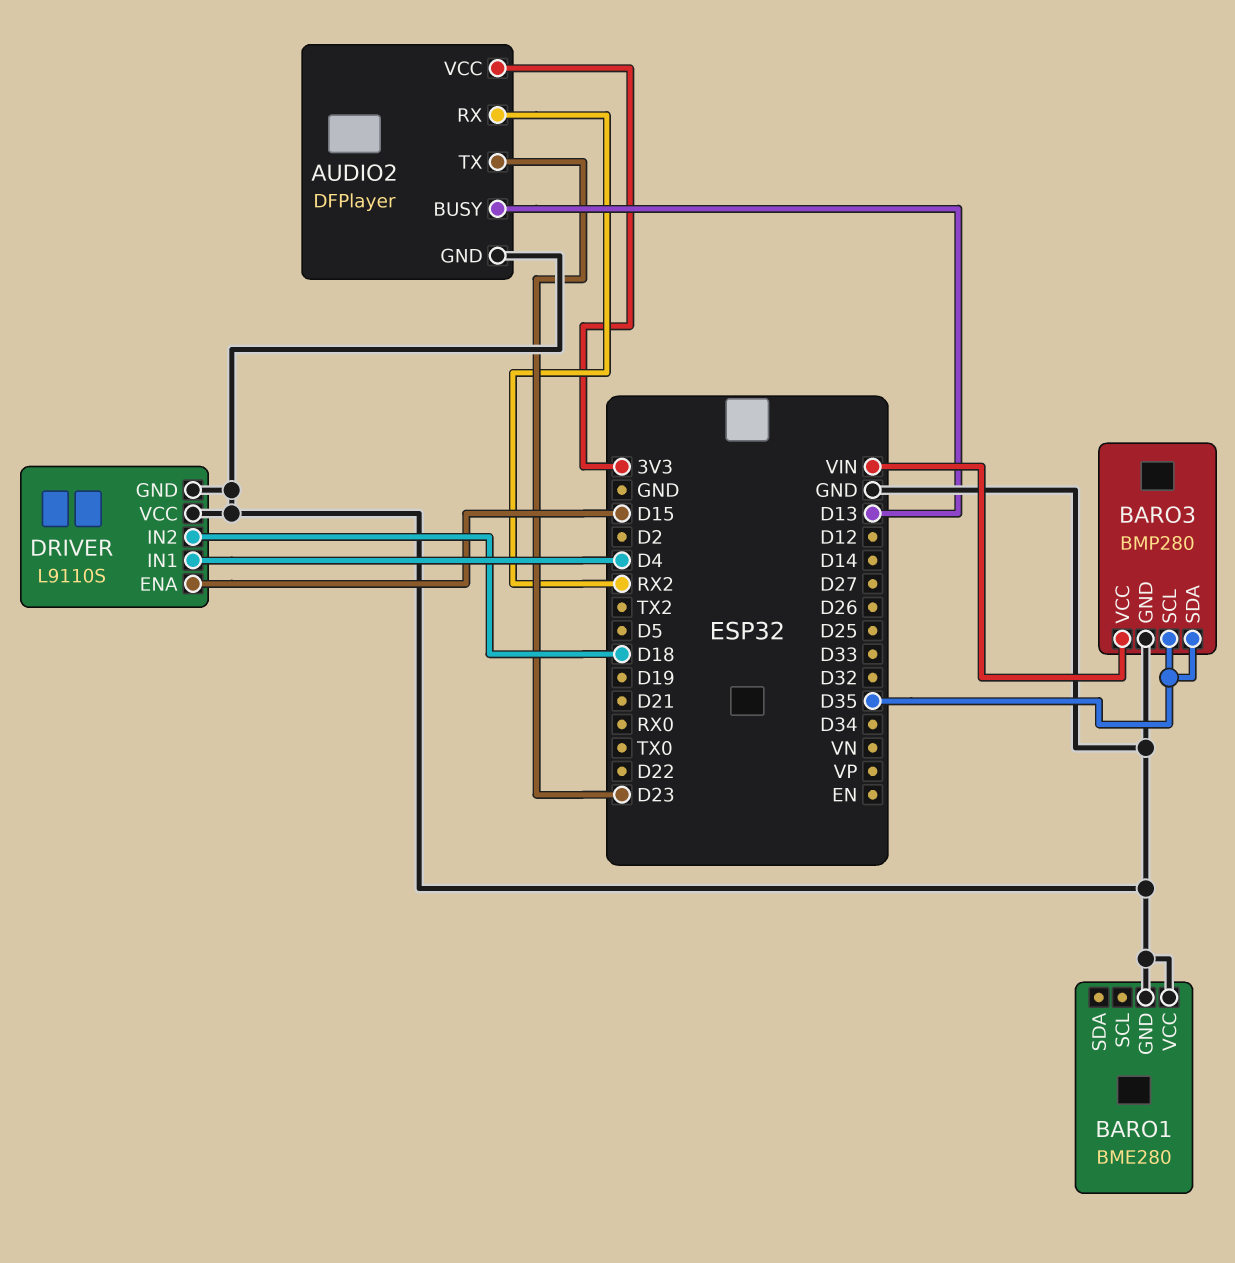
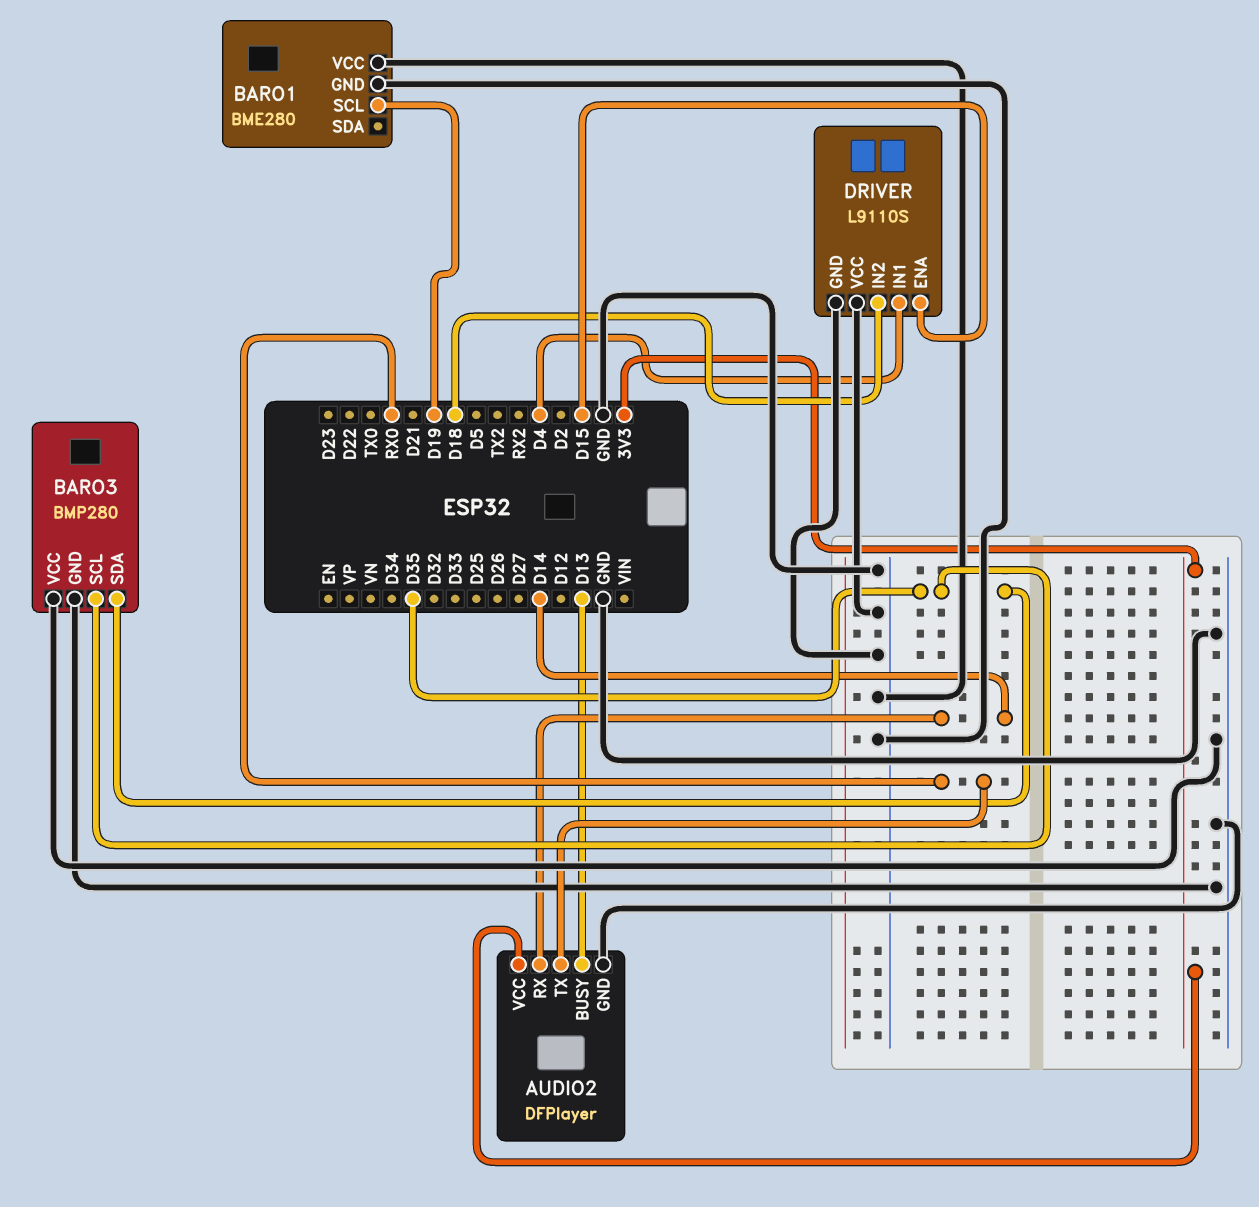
AUDIO2 pin RX: RX2 -> D14
AUDIO2 pin TX: D23 -> RX0
BARO1 pin SCL: none -> D19
BARO3 pin VCC: VIN -> GND

